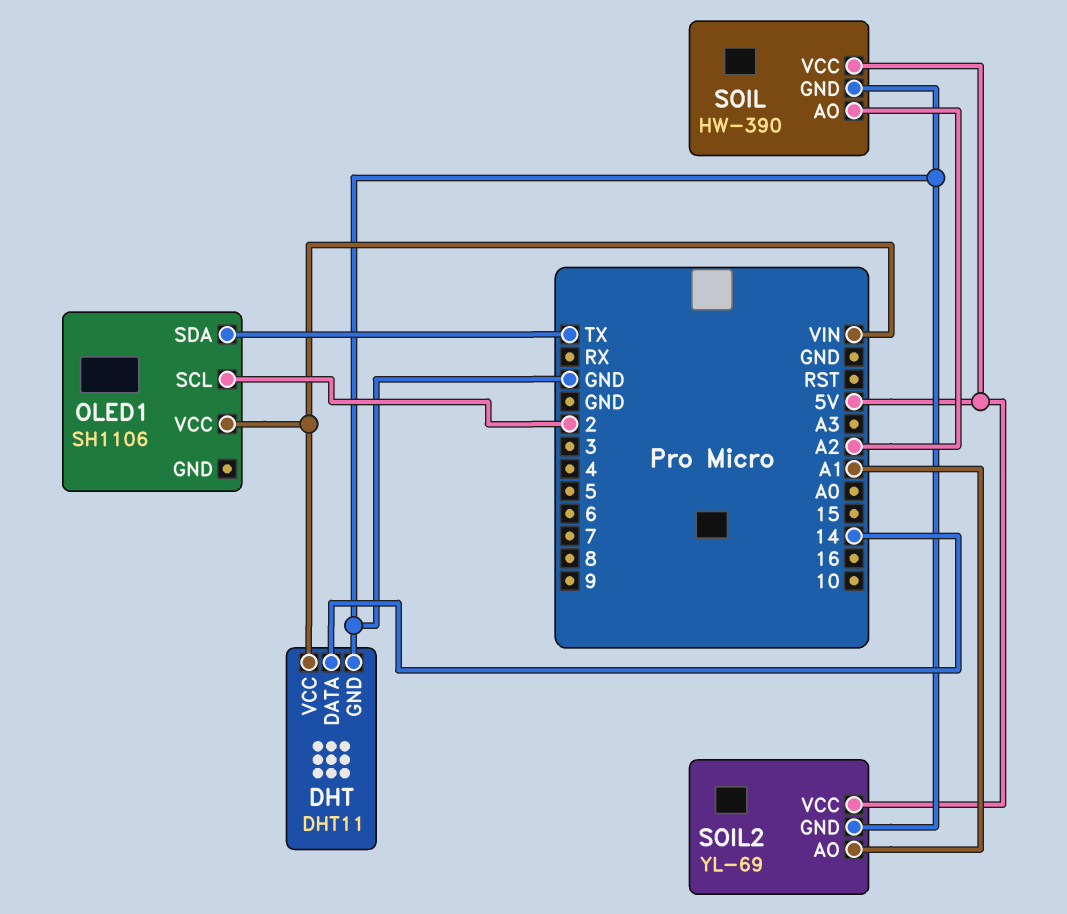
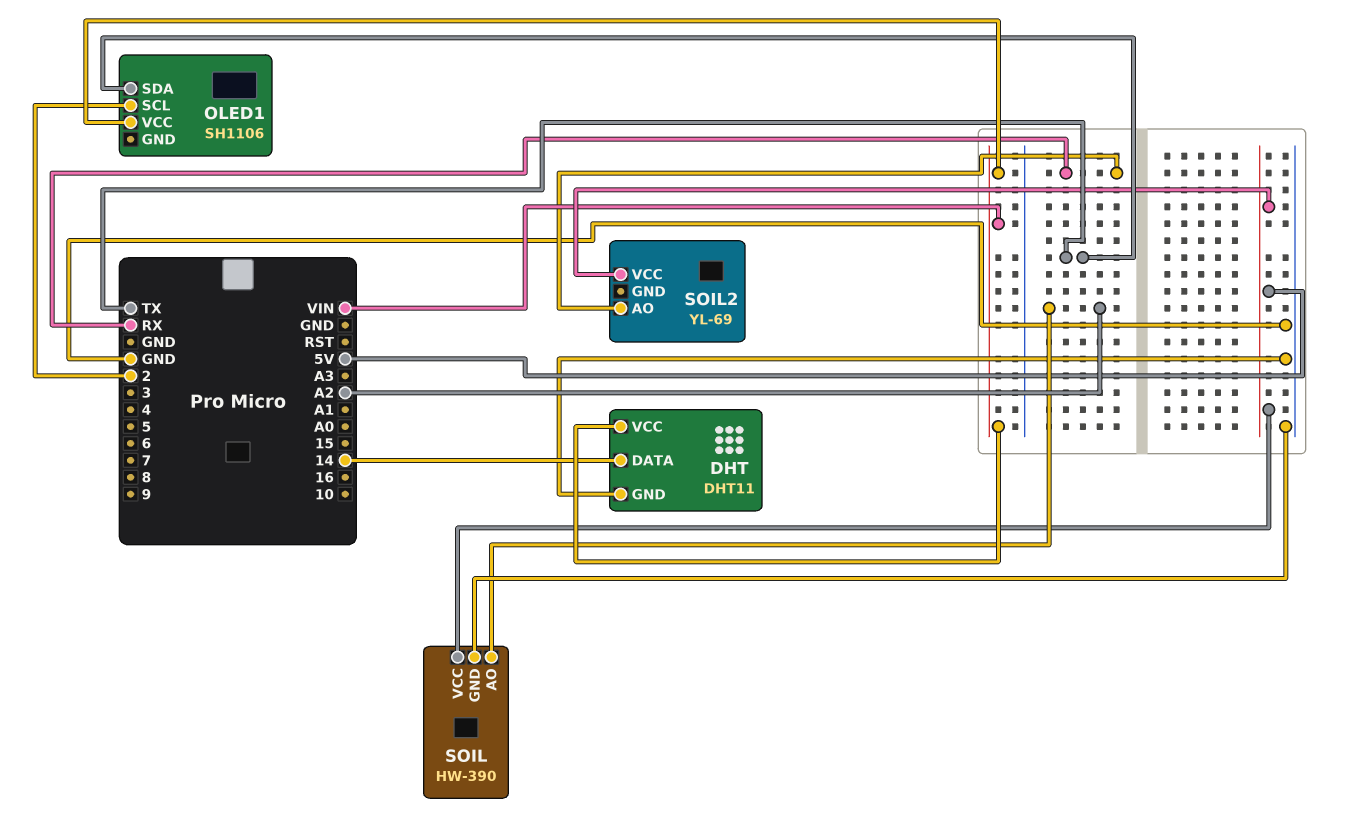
SOIL2 pin AO: A1 -> RX
SOIL2 pin GND: GND -> none

